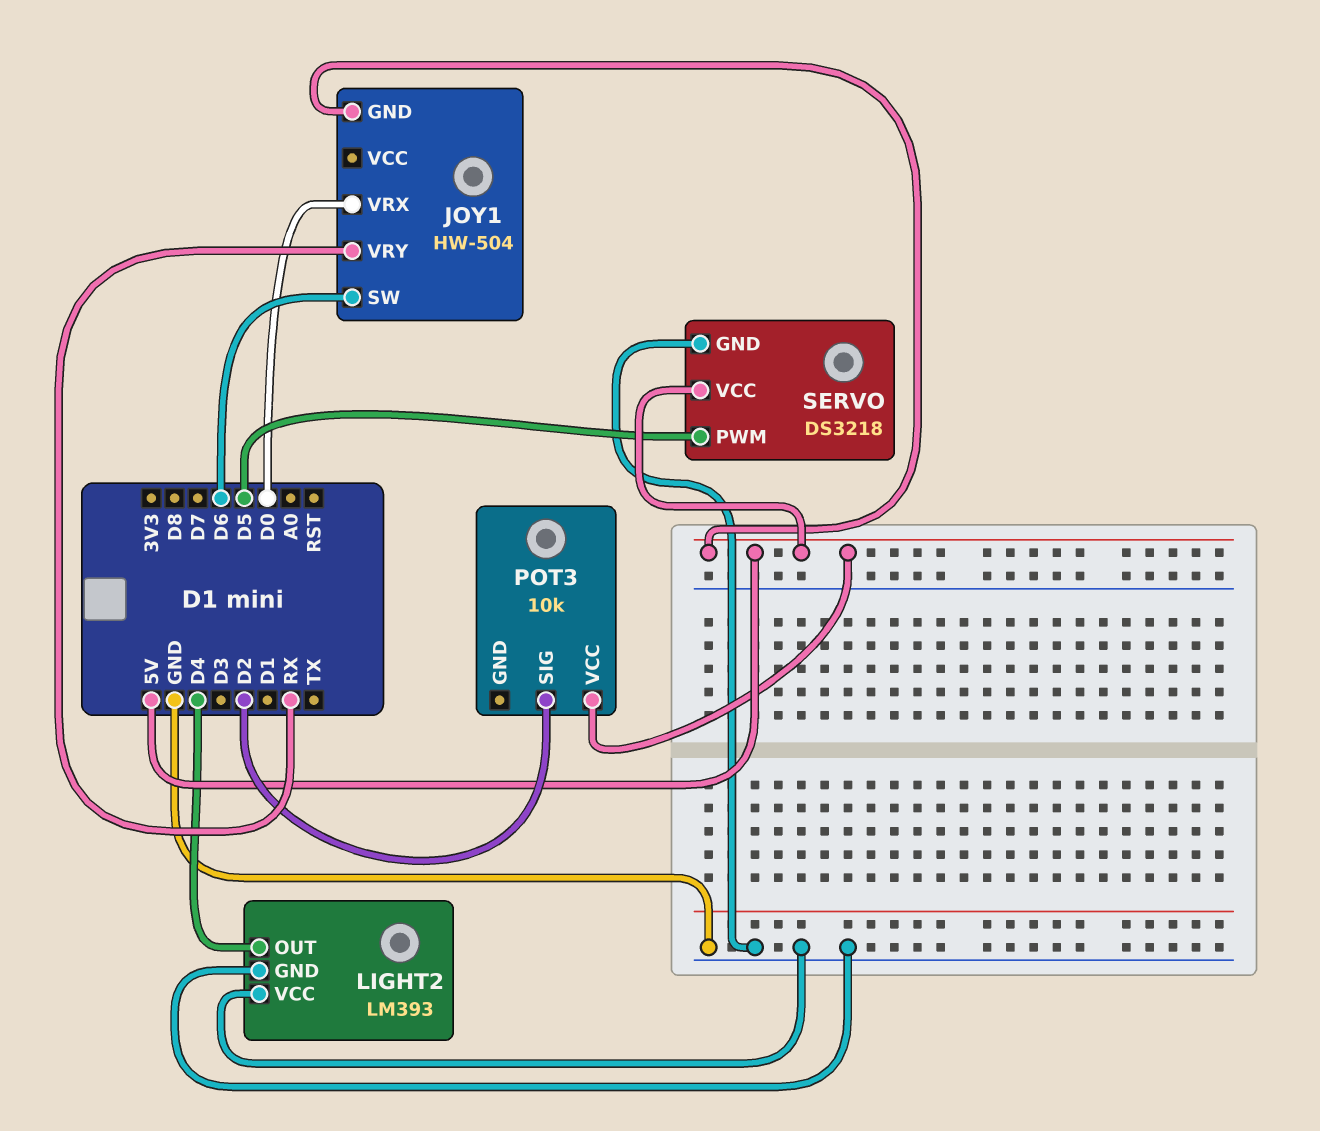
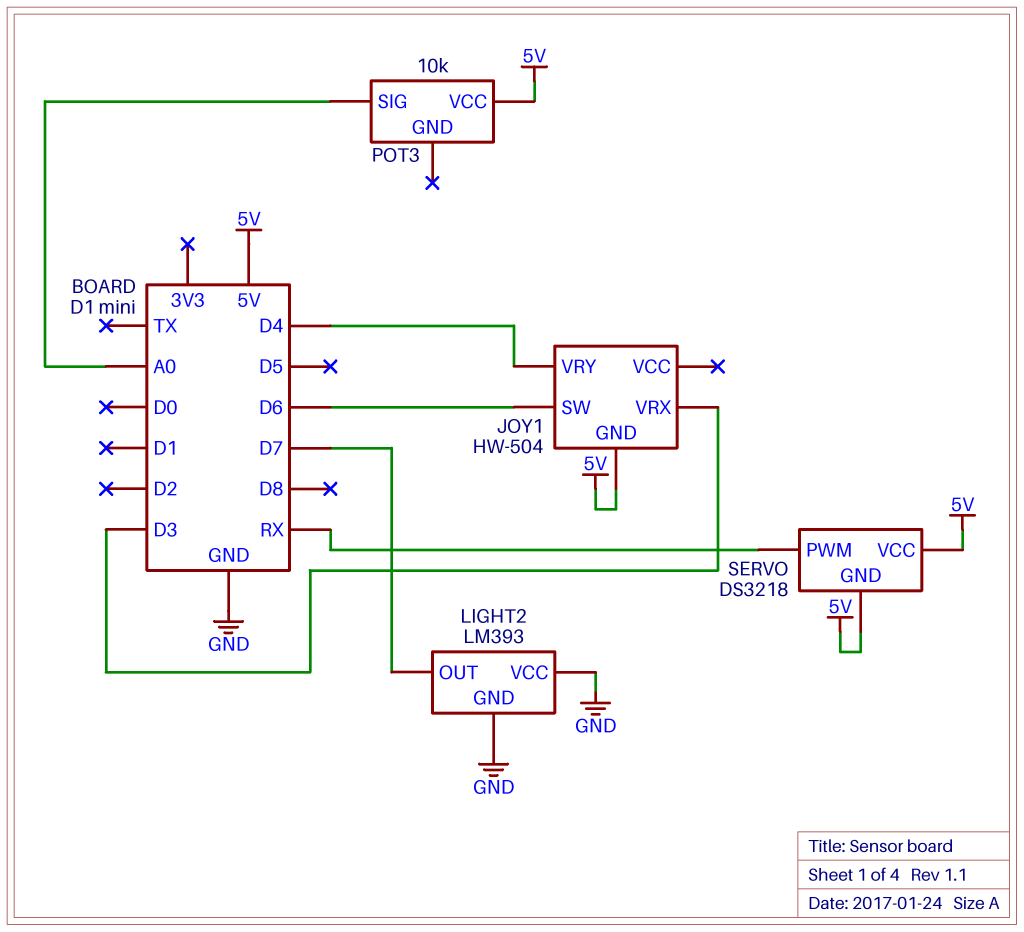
JOY1 pin VRX: D0 -> D3
JOY1 pin VRY: RX -> D4
LIGHT2 pin OUT: D4 -> D7
POT3 pin SIG: D2 -> A0
SERVO pin GND: GND -> 5V
SERVO pin PWM: D5 -> RX

